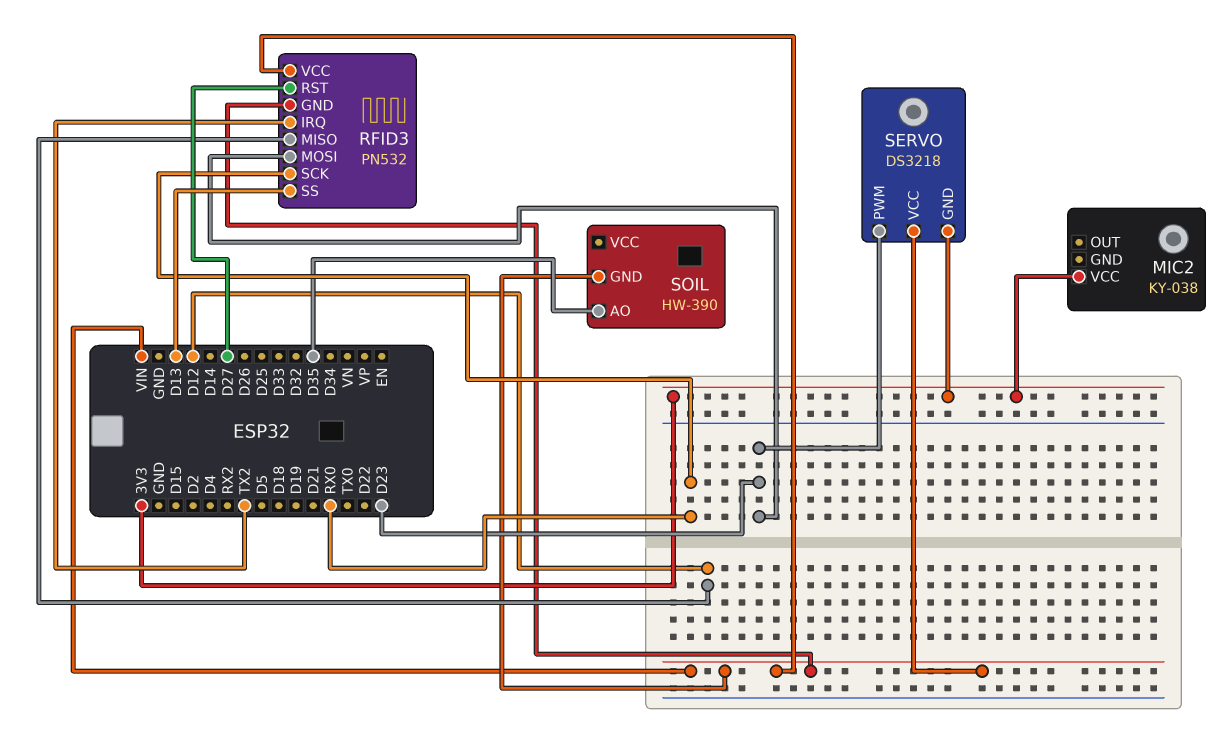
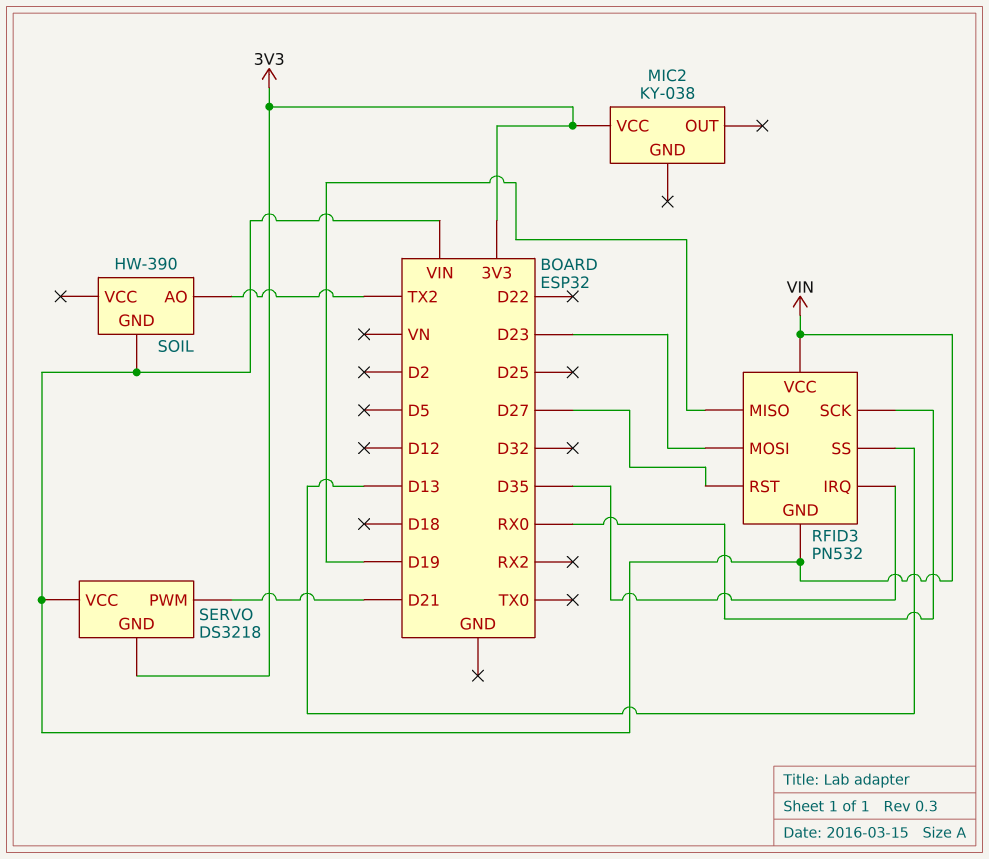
RFID3 pin IRQ: TX2 -> D35
RFID3 pin MISO: D12 -> D19
SERVO pin PWM: D23 -> D21
SOIL pin AO: D35 -> TX2

